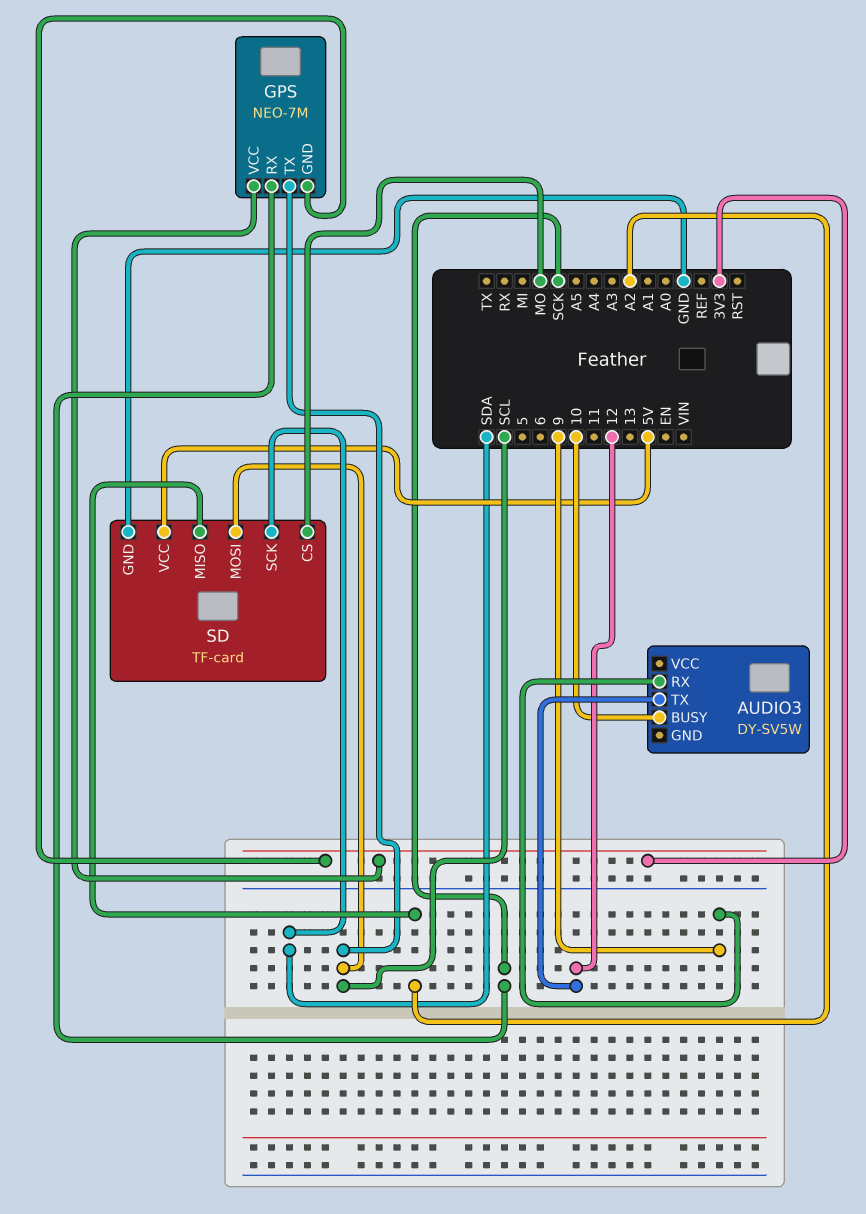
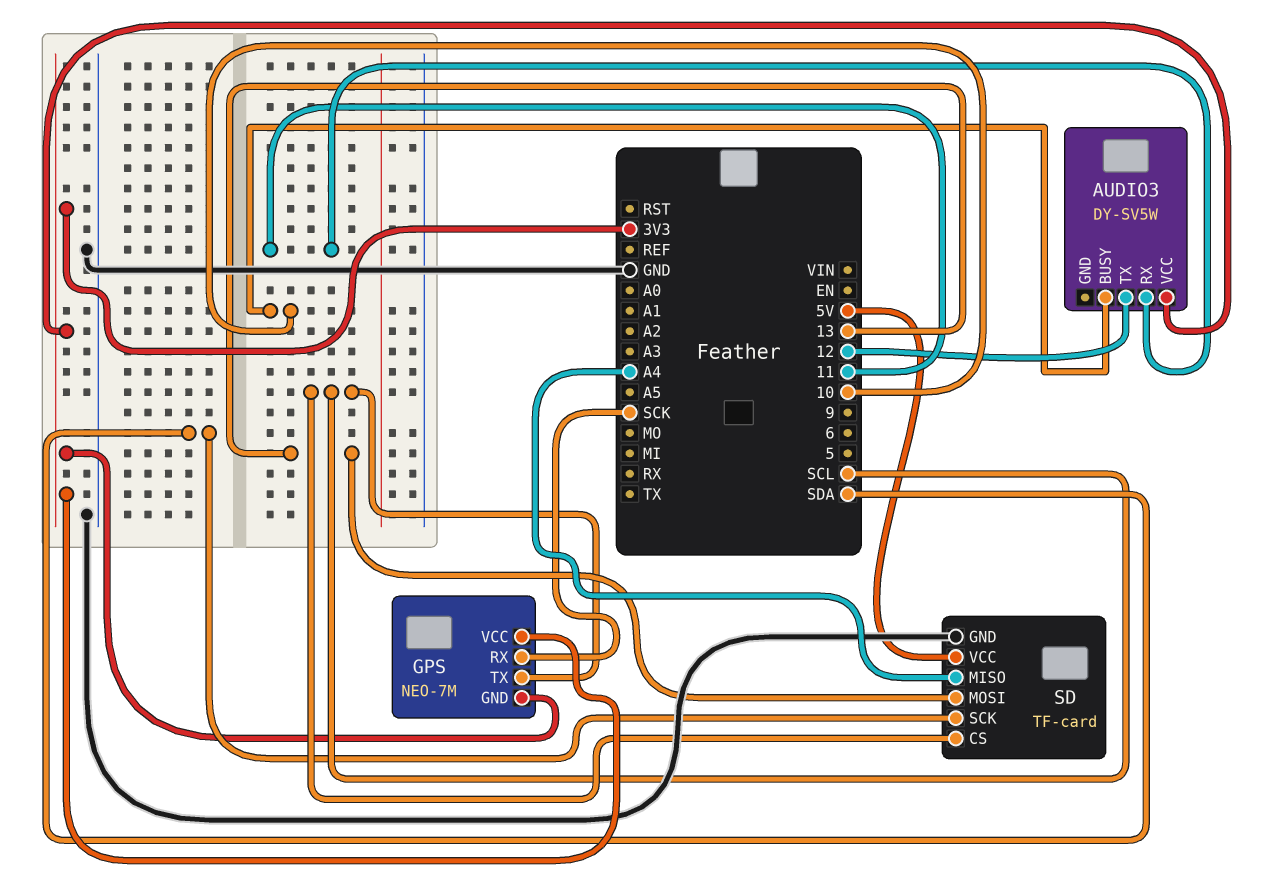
AUDIO3 pin RX: 9 -> 11
AUDIO3 pin VCC: none -> 3V3
SD pin CS: MO -> SCL
SD pin MISO: A2 -> A4
SD pin MOSI: SCL -> 13

